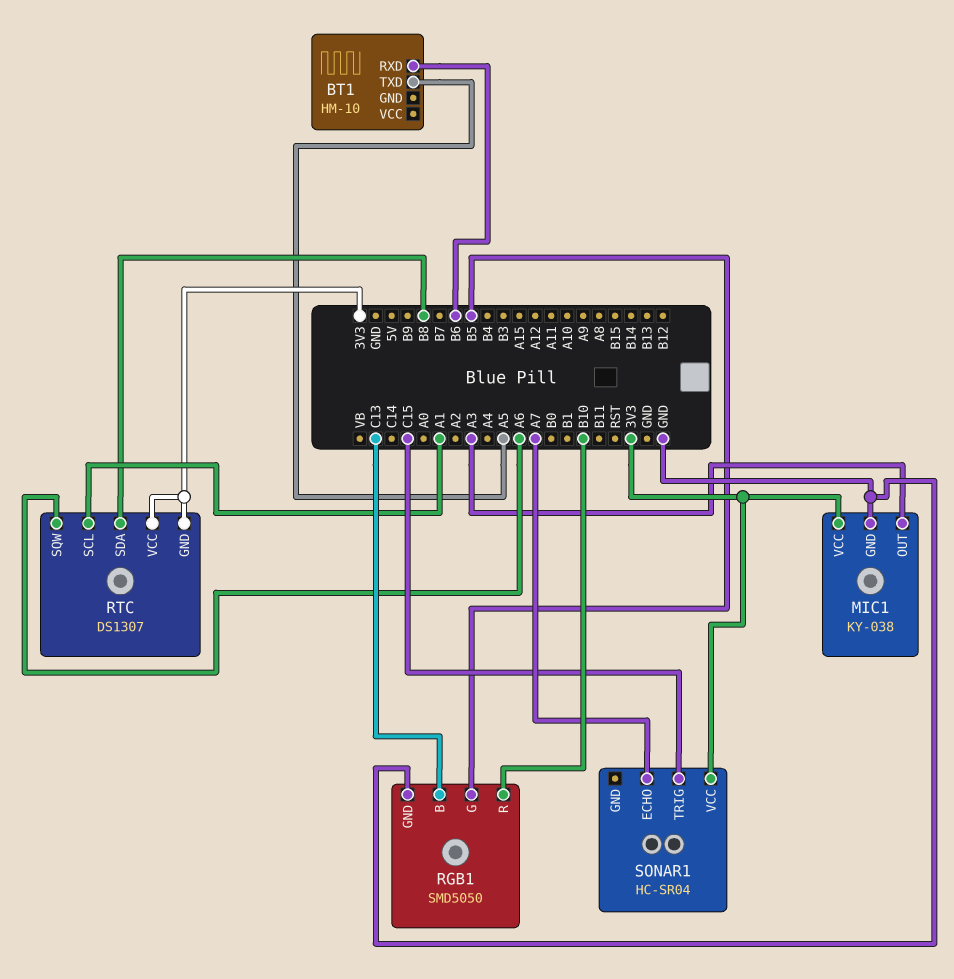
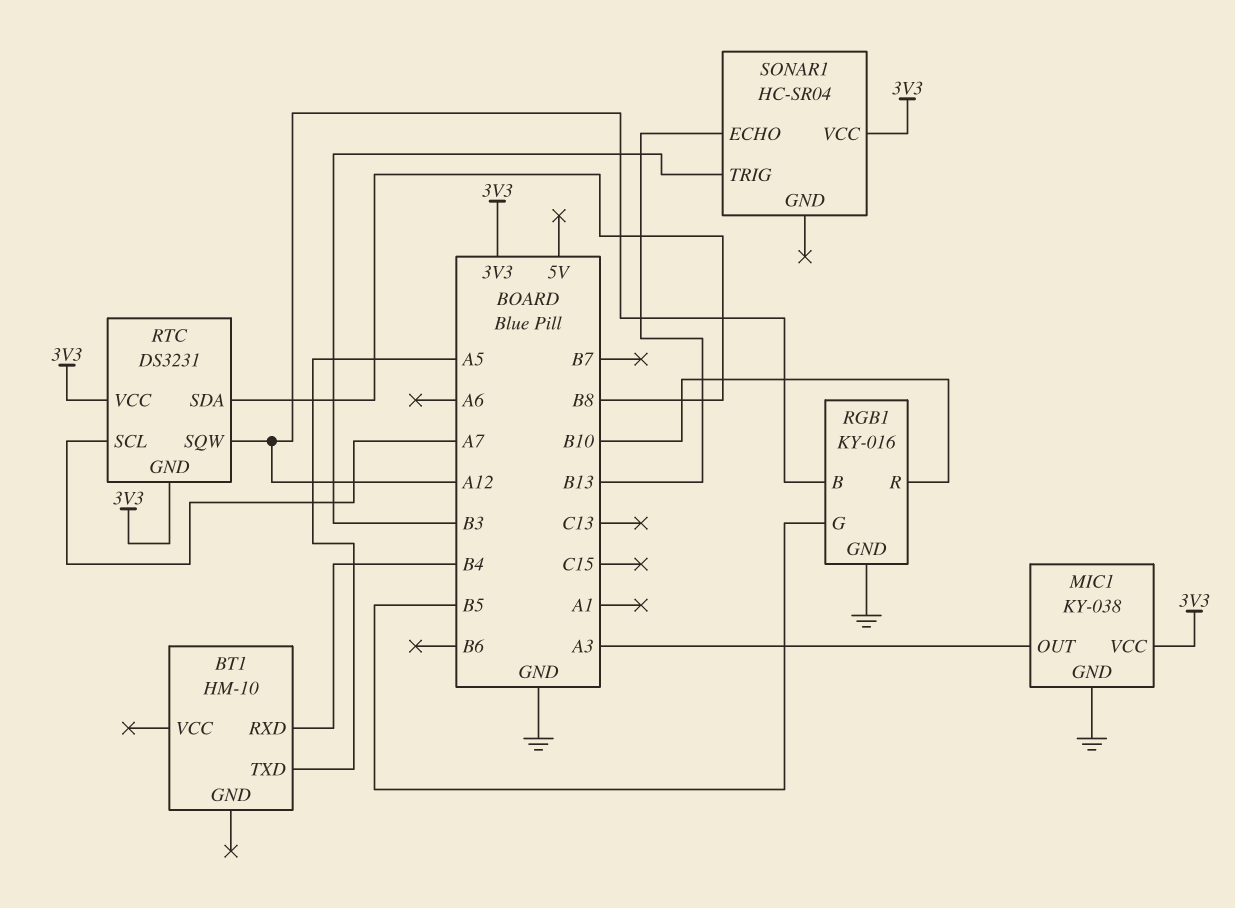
BT1 pin RXD: B6 -> B4
RGB1: SMD5050 -> KY-016
RGB1 pin B: C13 -> A12
RTC: DS1307 -> DS3231
RTC pin SCL: A1 -> A7
RTC pin SQW: A6 -> A12
SONAR1 pin ECHO: A7 -> B13
SONAR1 pin TRIG: C15 -> B3

